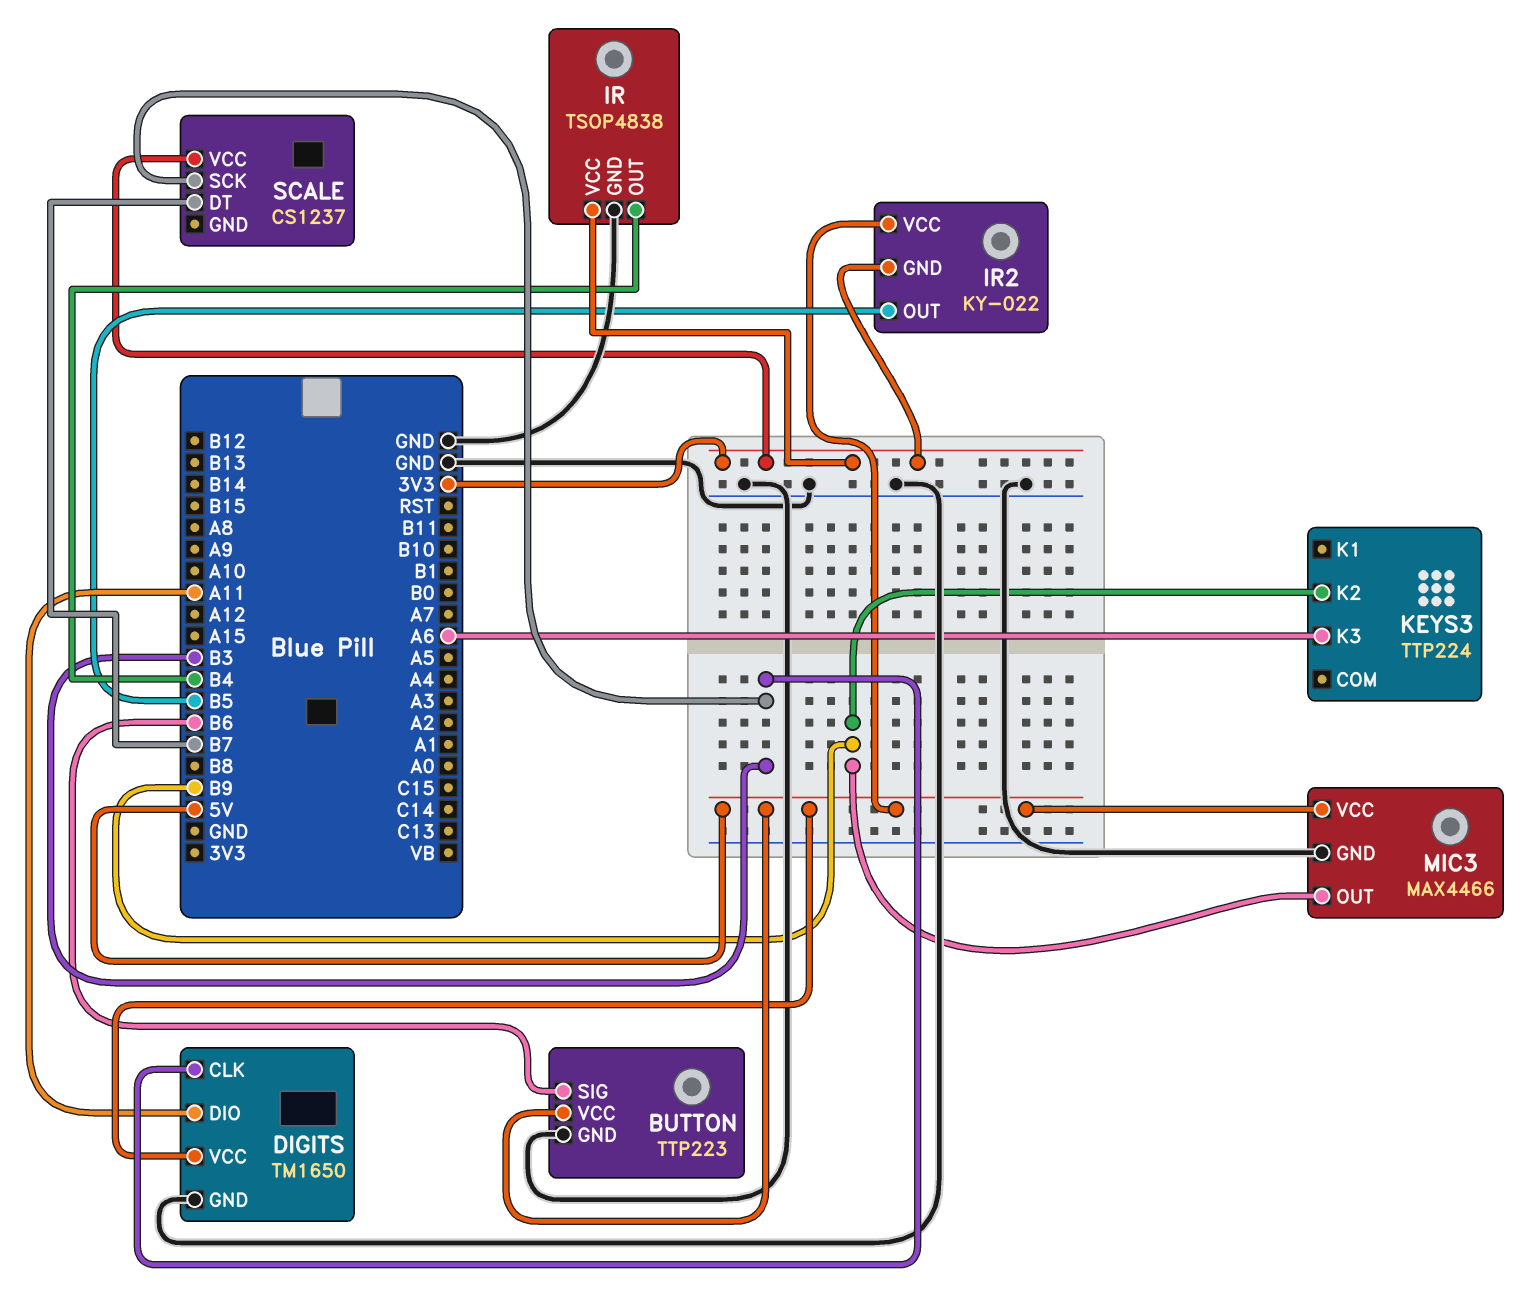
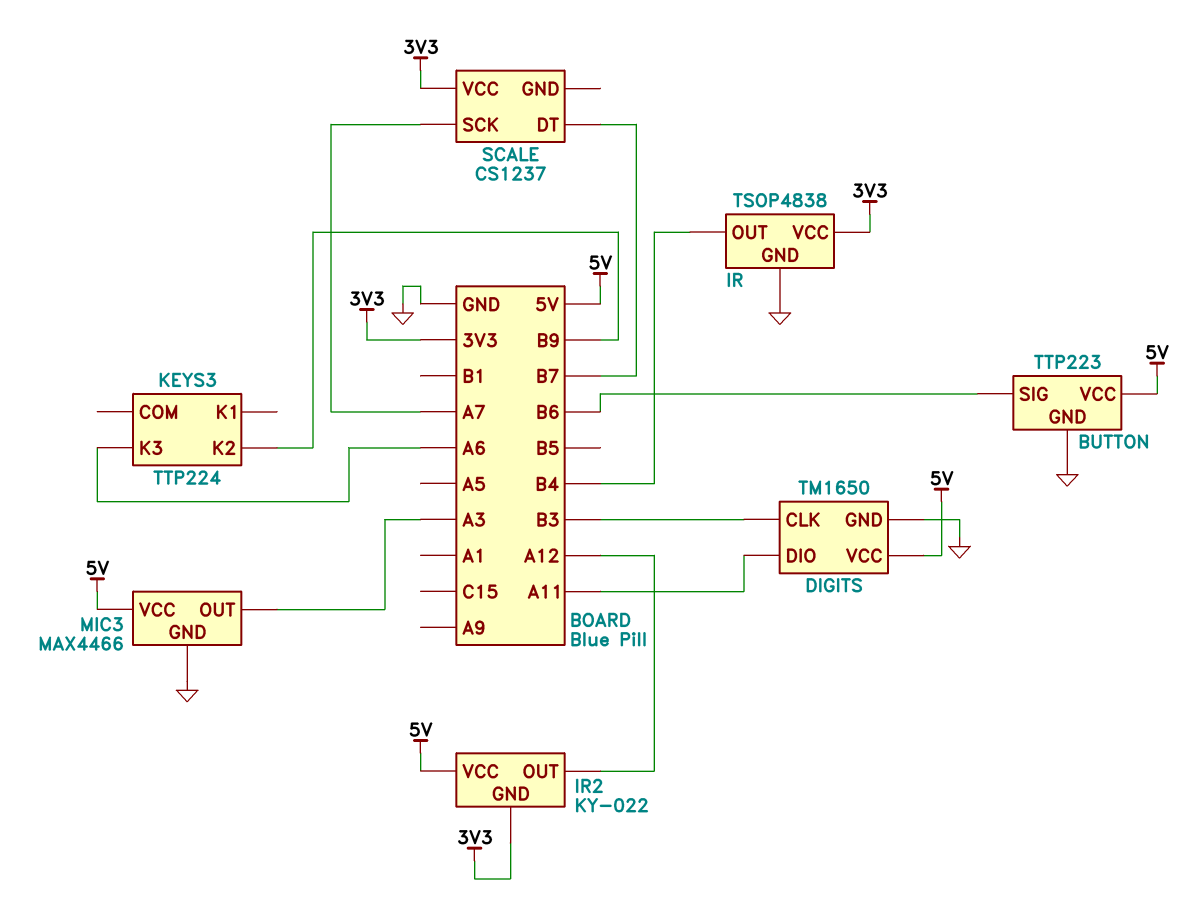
IR2 pin OUT: B5 -> A12
MIC3 pin OUT: B9 -> A3
SCALE pin SCK: B3 -> A7

